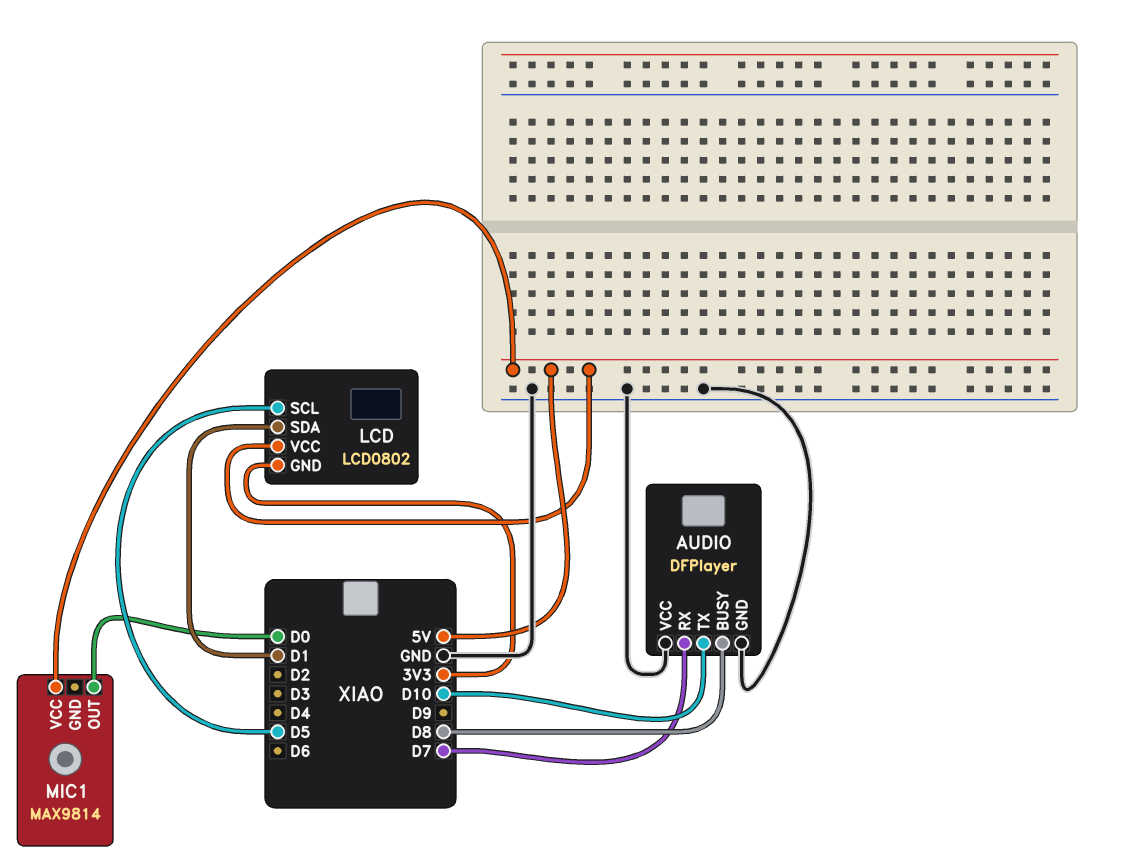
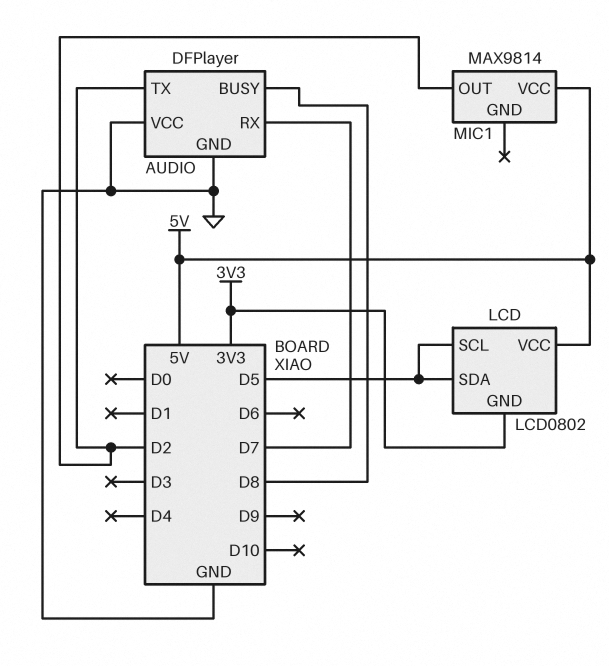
AUDIO pin TX: D10 -> D2
LCD pin SDA: D1 -> D5
MIC1 pin OUT: D0 -> D2

